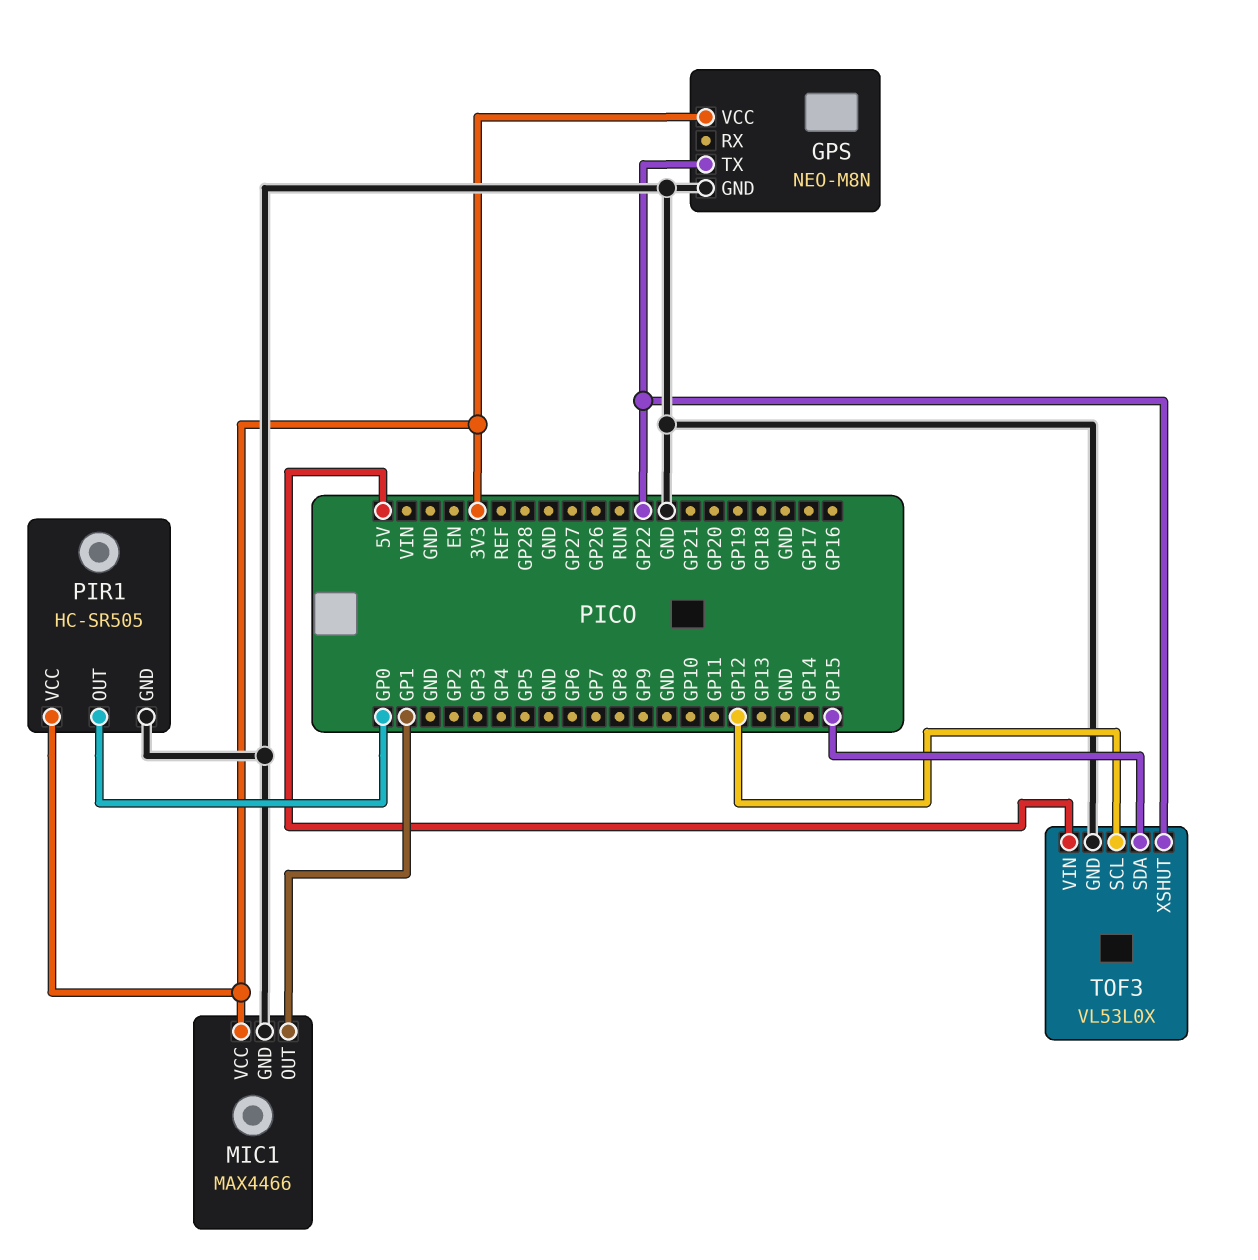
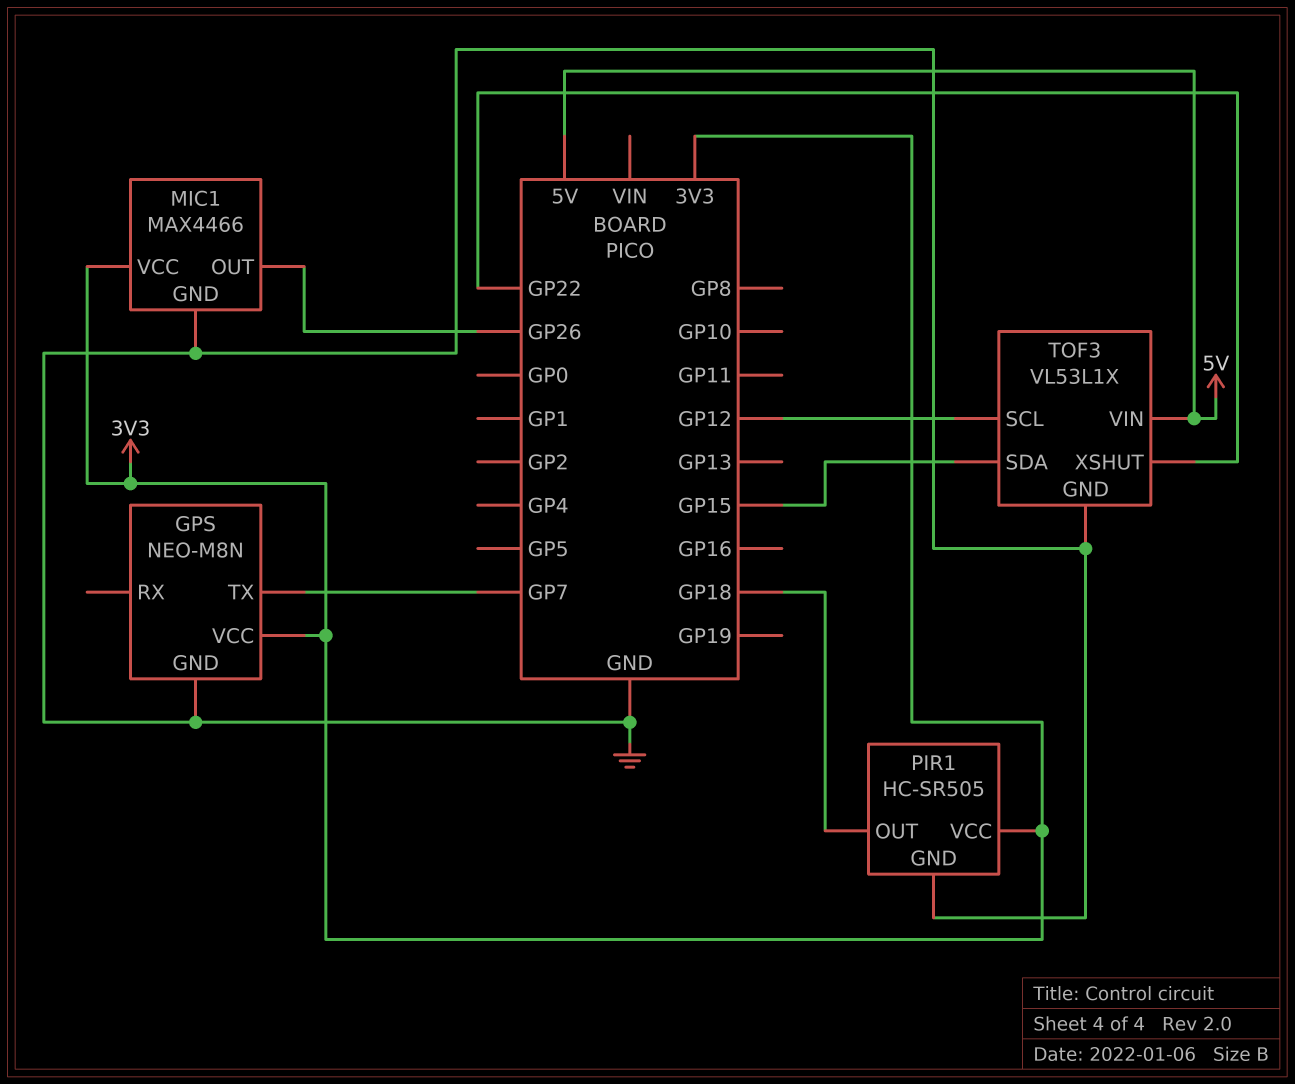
GPS pin TX: GP22 -> GP7
MIC1 pin OUT: GP1 -> GP26
PIR1 pin OUT: GP0 -> GP18
TOF3: VL53L0X -> VL53L1X

